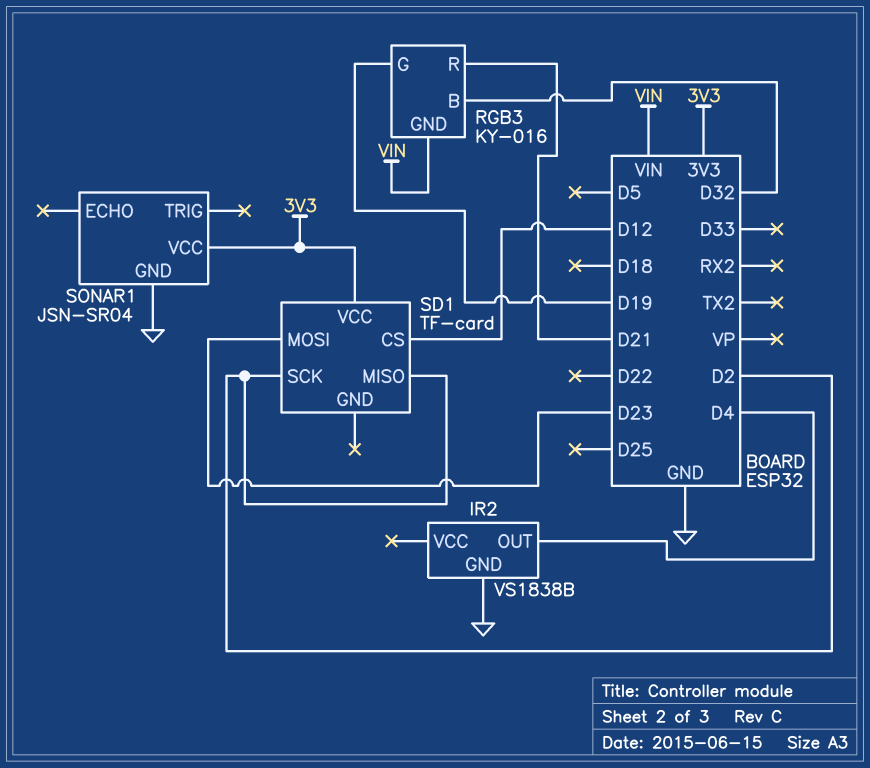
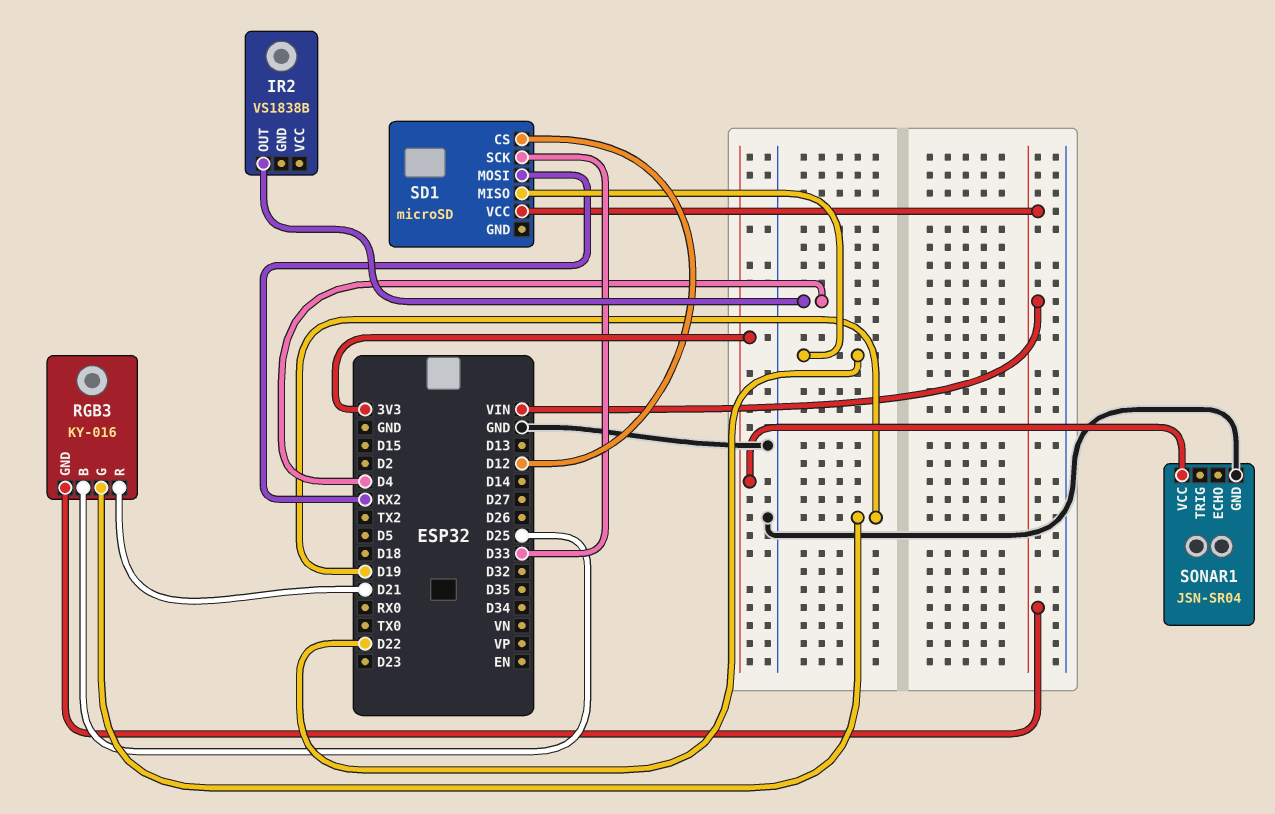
IR2 pin GND: GND -> none
RGB3 pin B: D32 -> D25
SD1: TF-card -> microSD
SD1 pin MISO: D2 -> D22
SD1 pin MOSI: D23 -> RX2
SD1 pin SCK: D2 -> D33
SD1 pin VCC: 3V3 -> VIN

